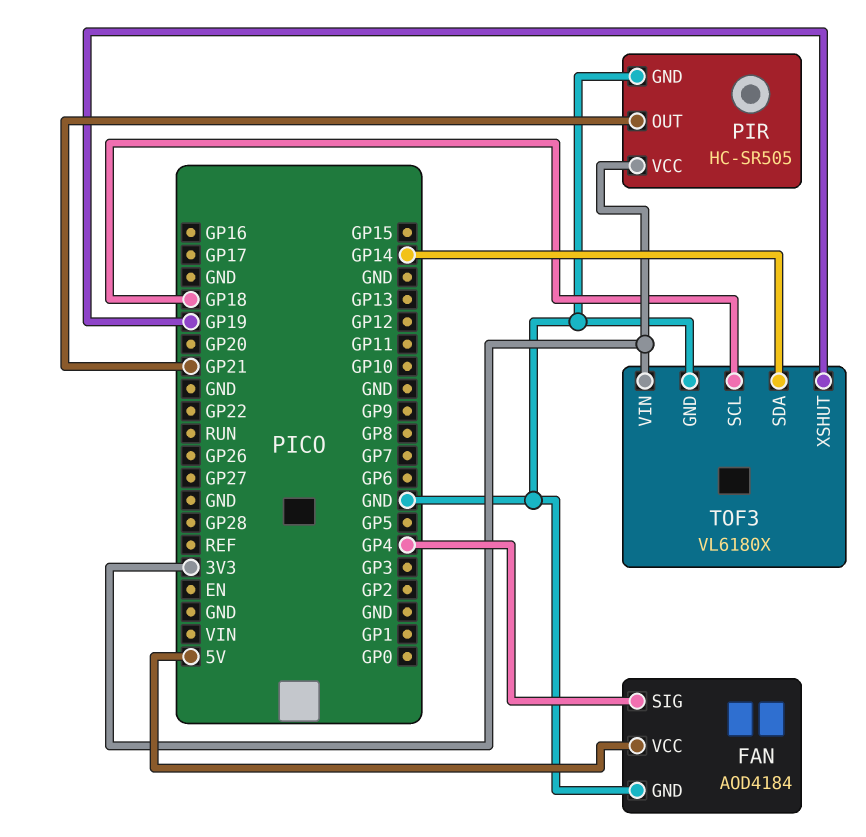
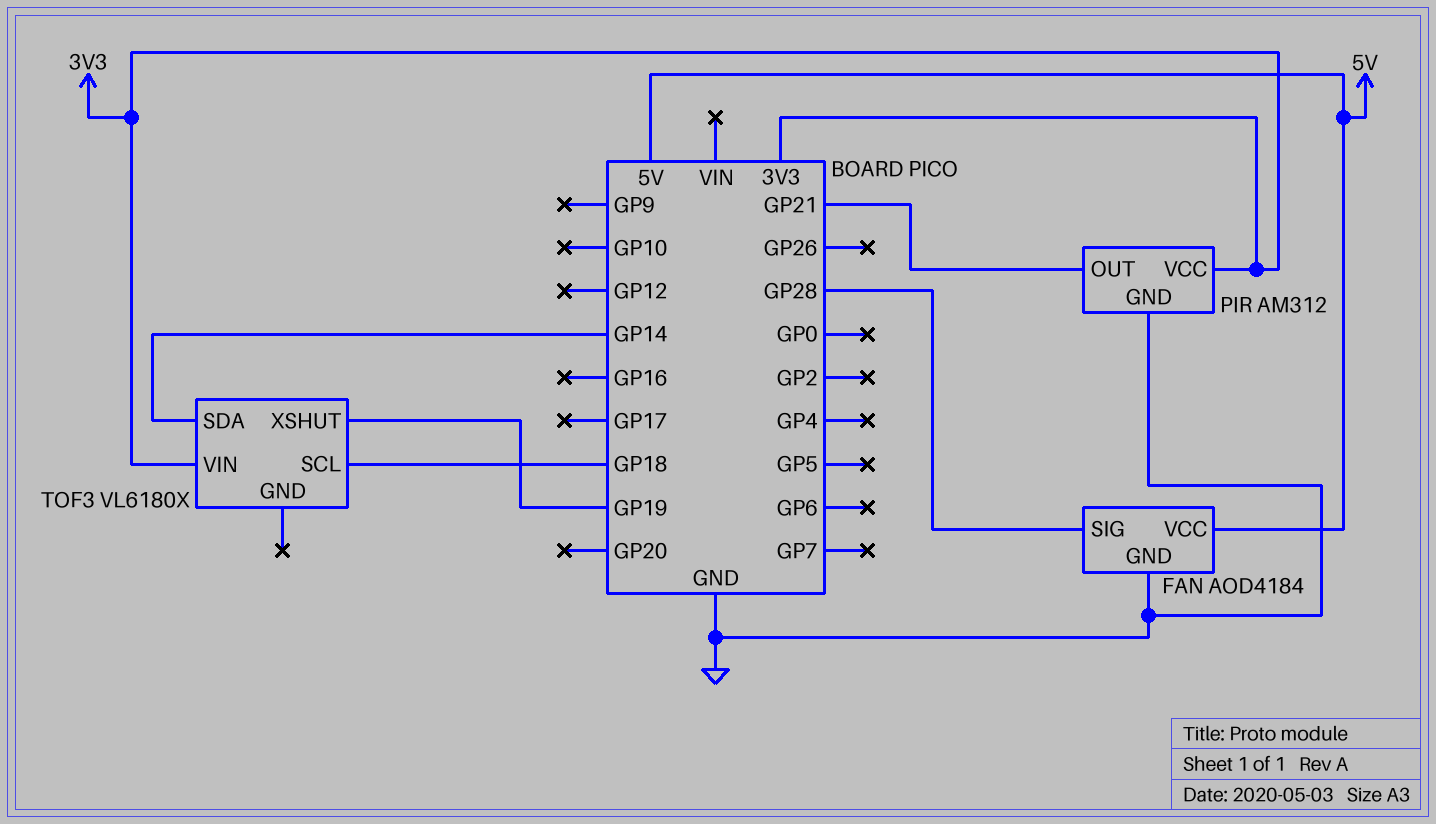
FAN pin SIG: GP4 -> GP28
PIR: HC-SR505 -> AM312
TOF3 pin GND: GND -> none

